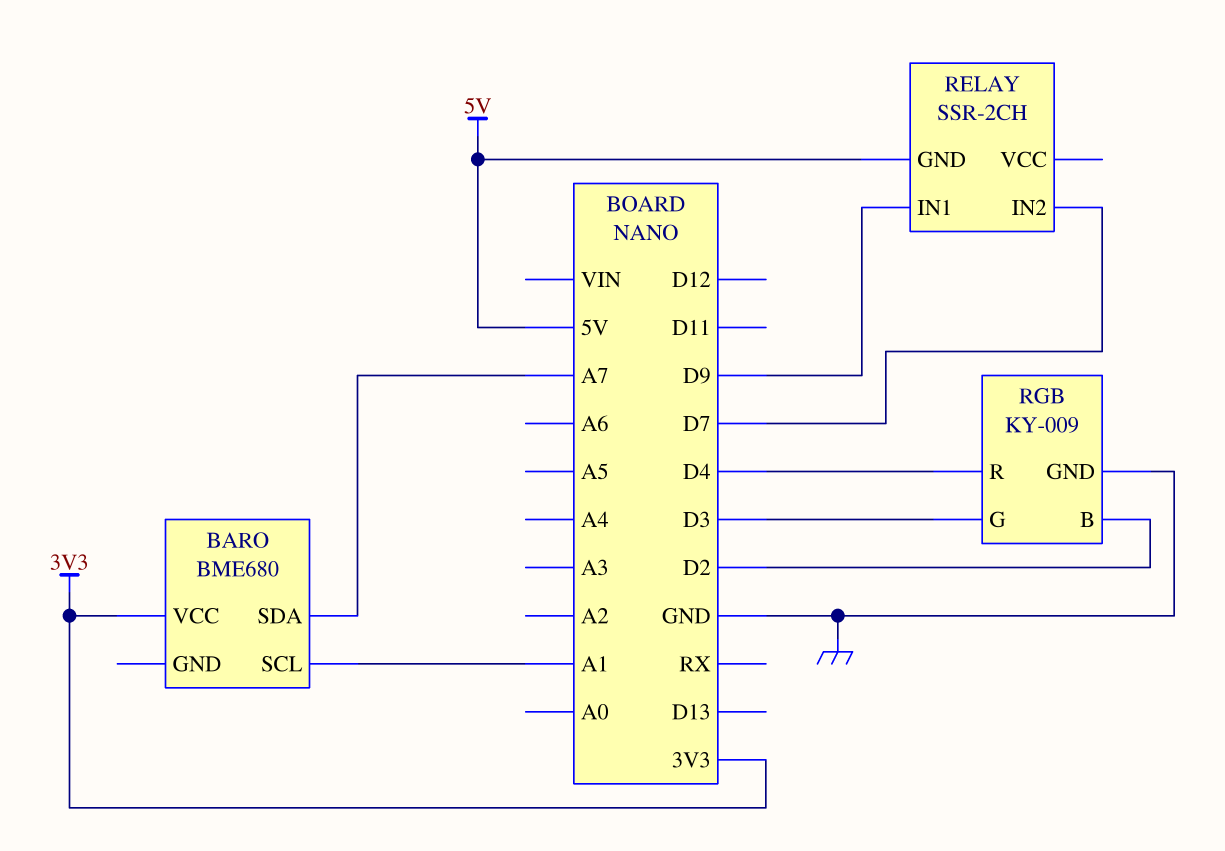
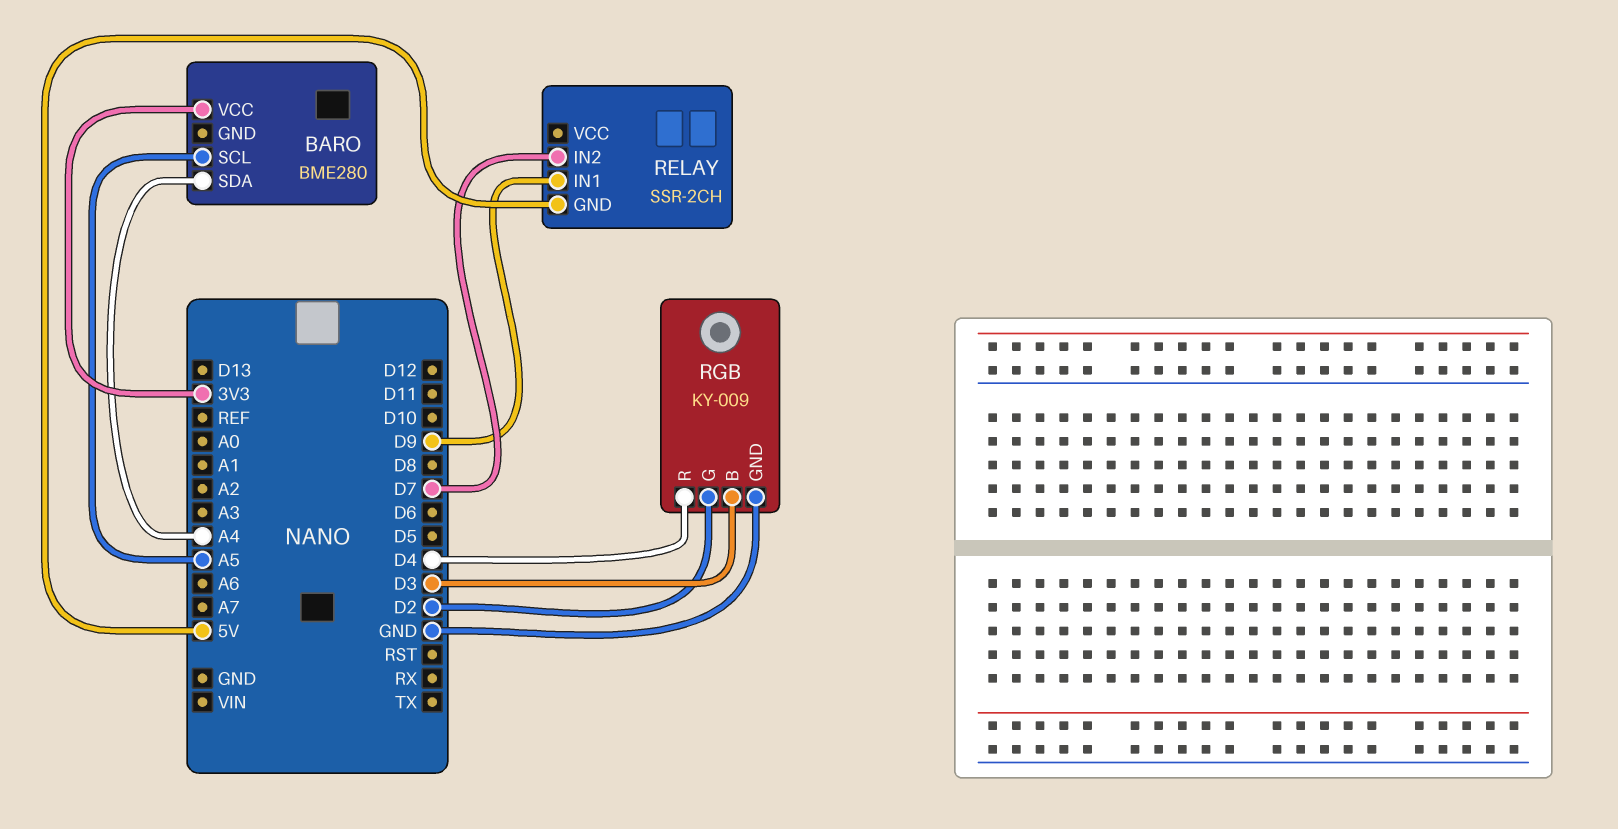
BARO: BME680 -> BME280
BARO pin SCL: A1 -> A5
BARO pin SDA: A7 -> A4
RGB pin B: D2 -> D3
RGB pin G: D3 -> D2

